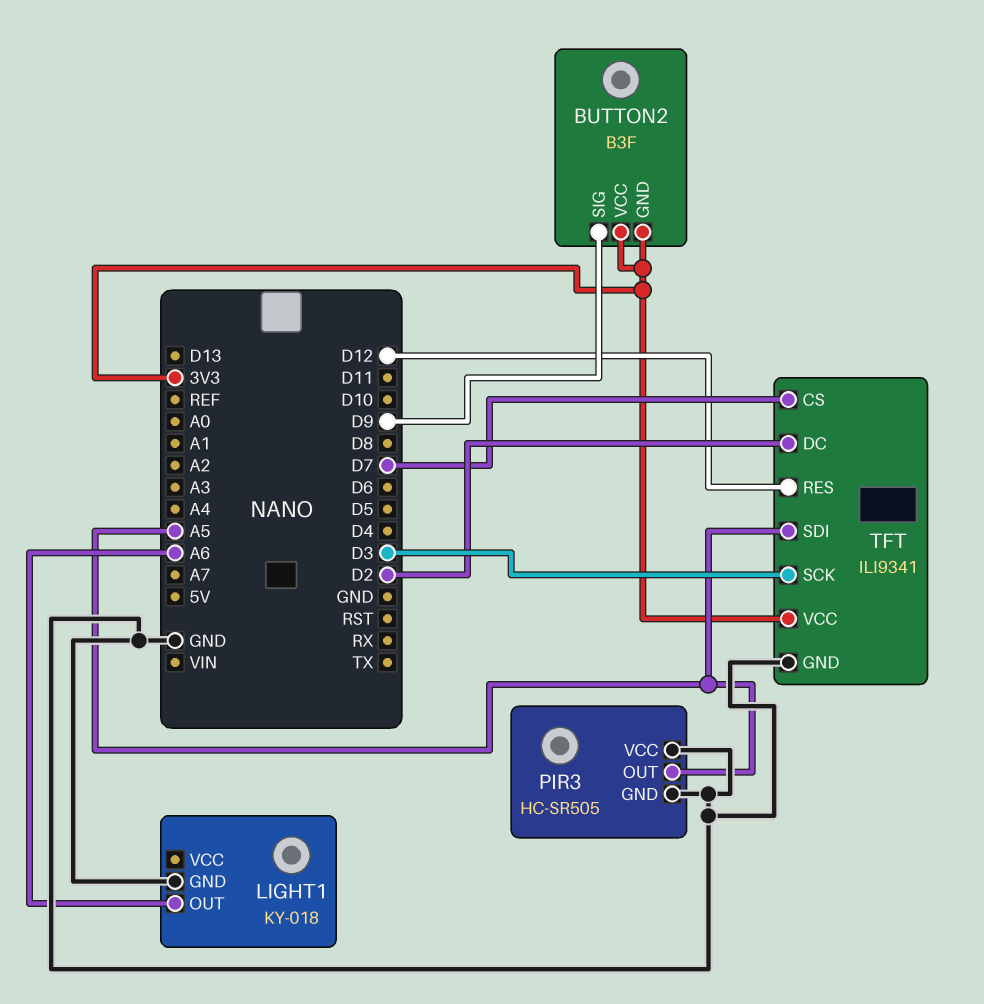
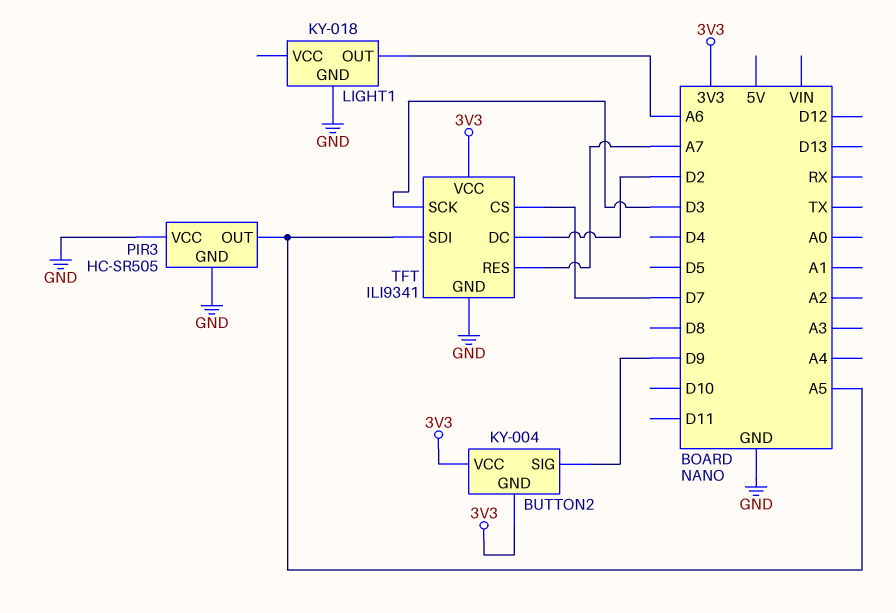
BUTTON2: B3F -> KY-004
TFT pin RES: D12 -> A7

